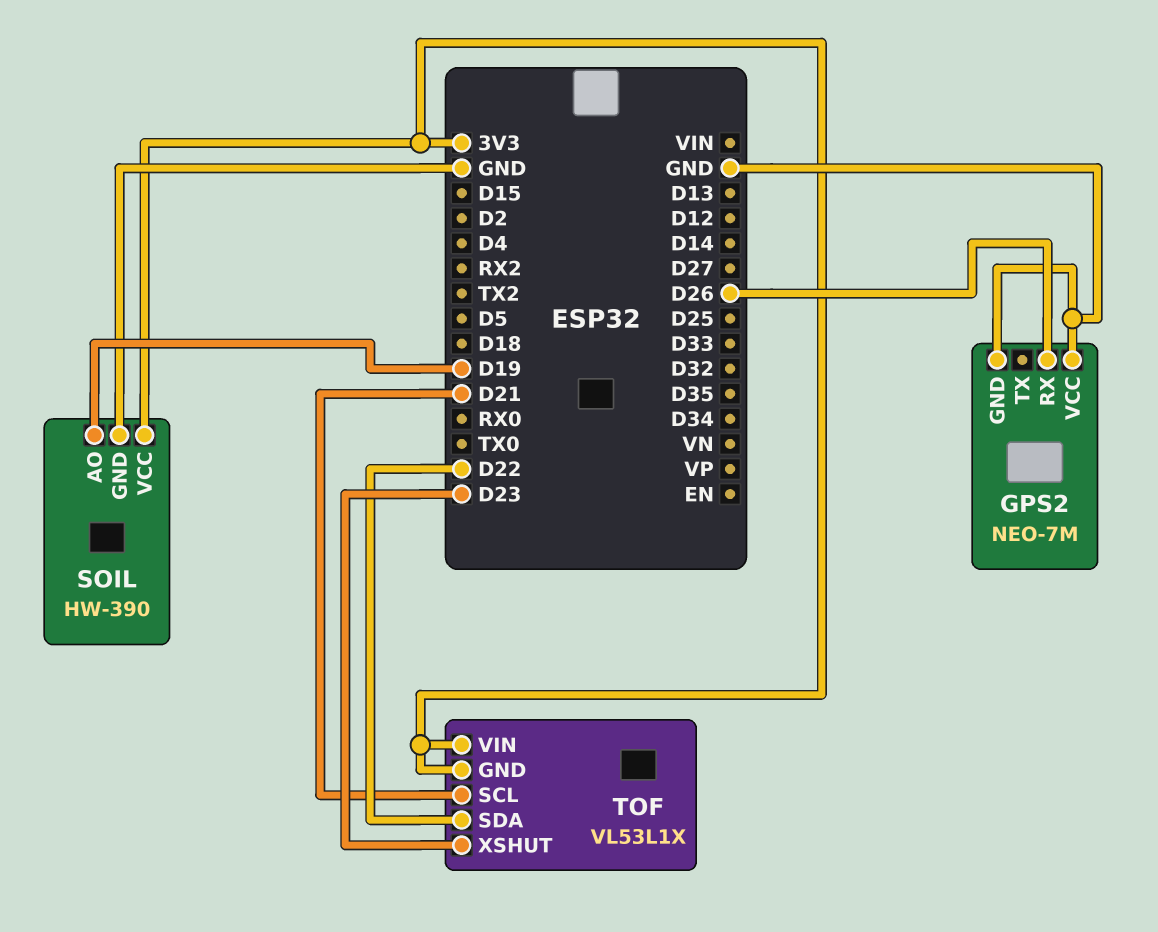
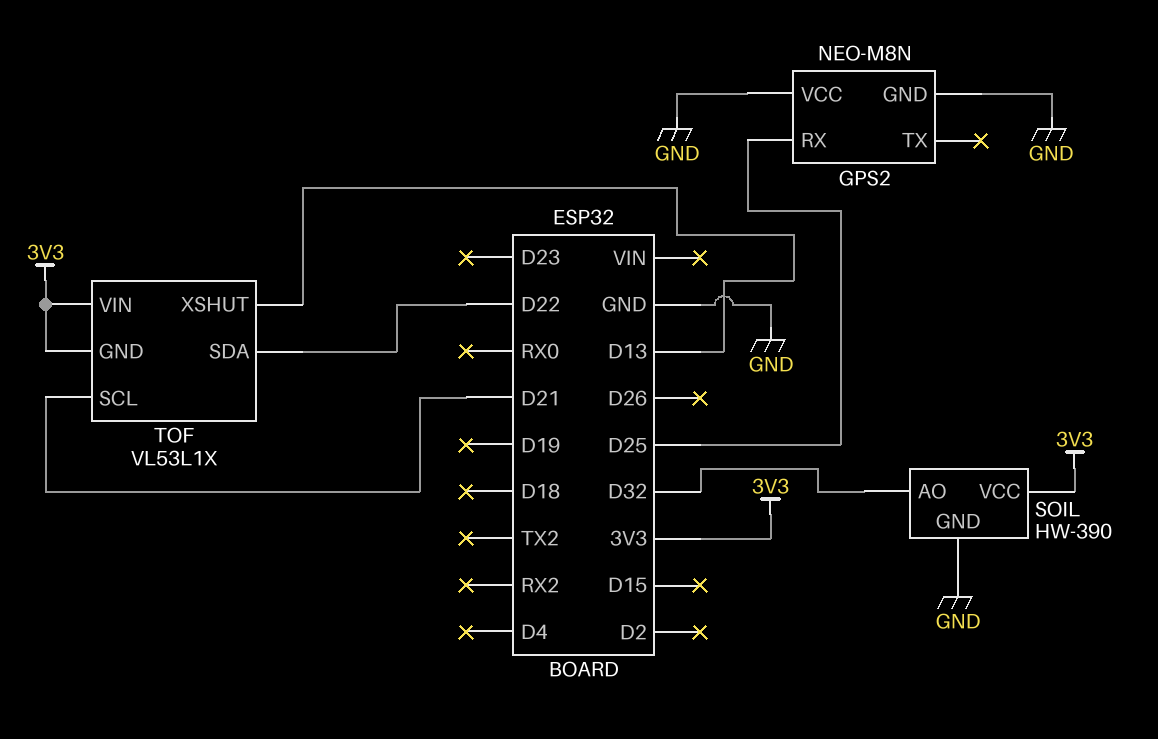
GPS2: NEO-7M -> NEO-M8N
GPS2 pin RX: D26 -> D25
SOIL pin AO: D19 -> D32
TOF pin XSHUT: D23 -> D13

